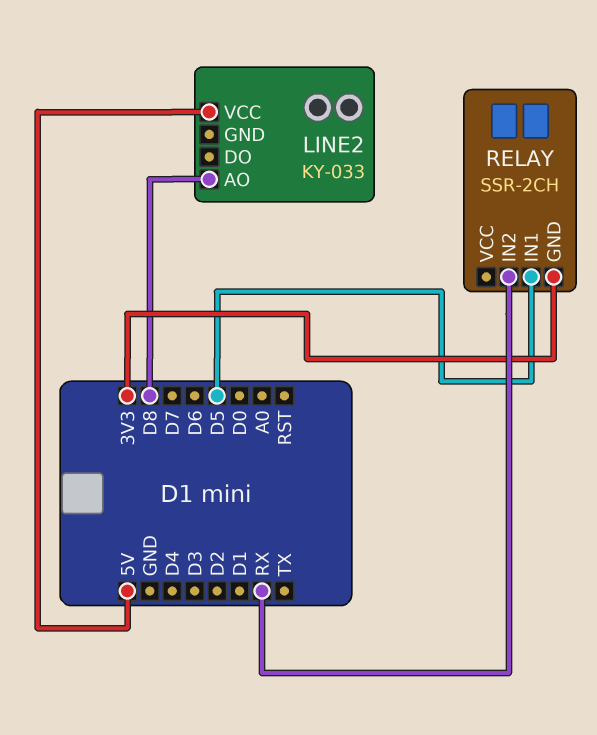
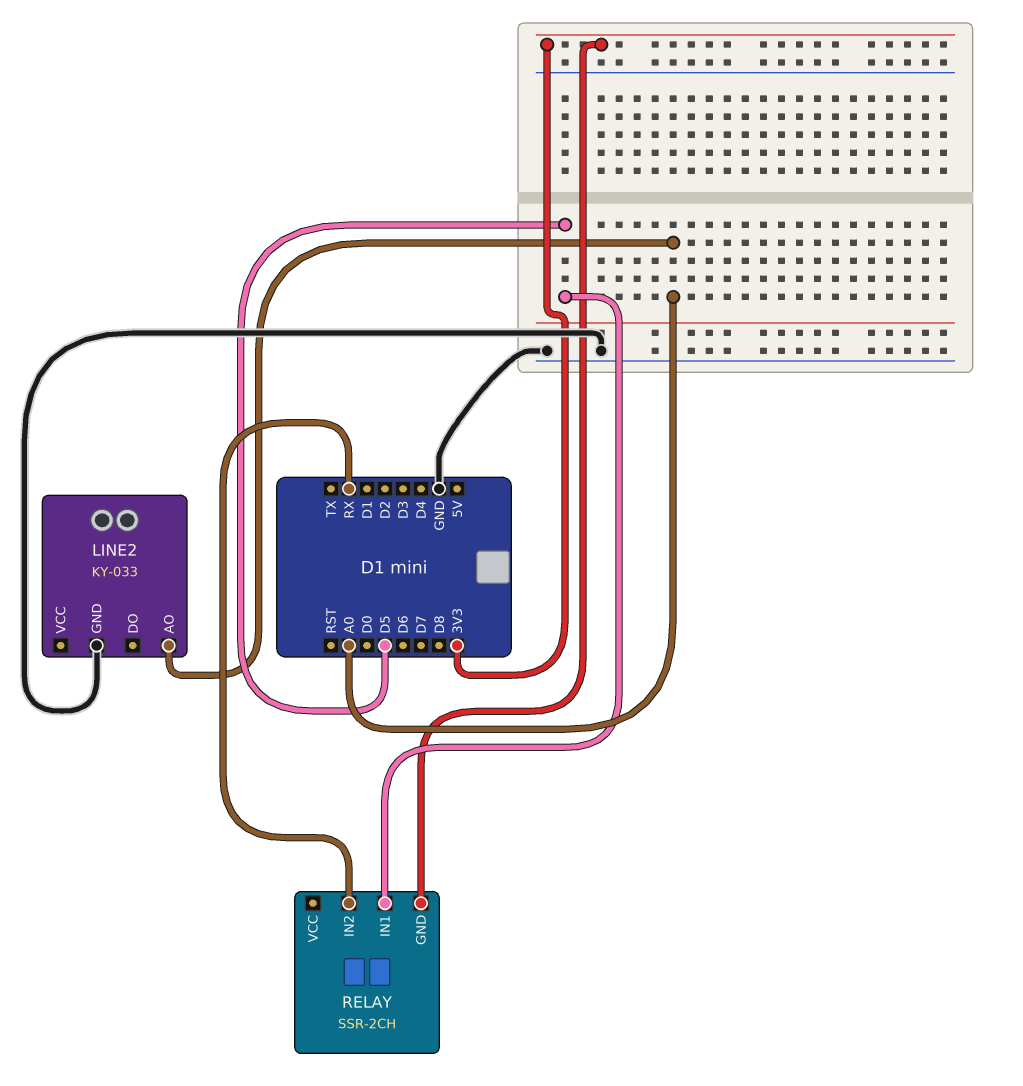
LINE2 pin AO: D8 -> A0
LINE2 pin GND: none -> GND
LINE2 pin VCC: 5V -> none

